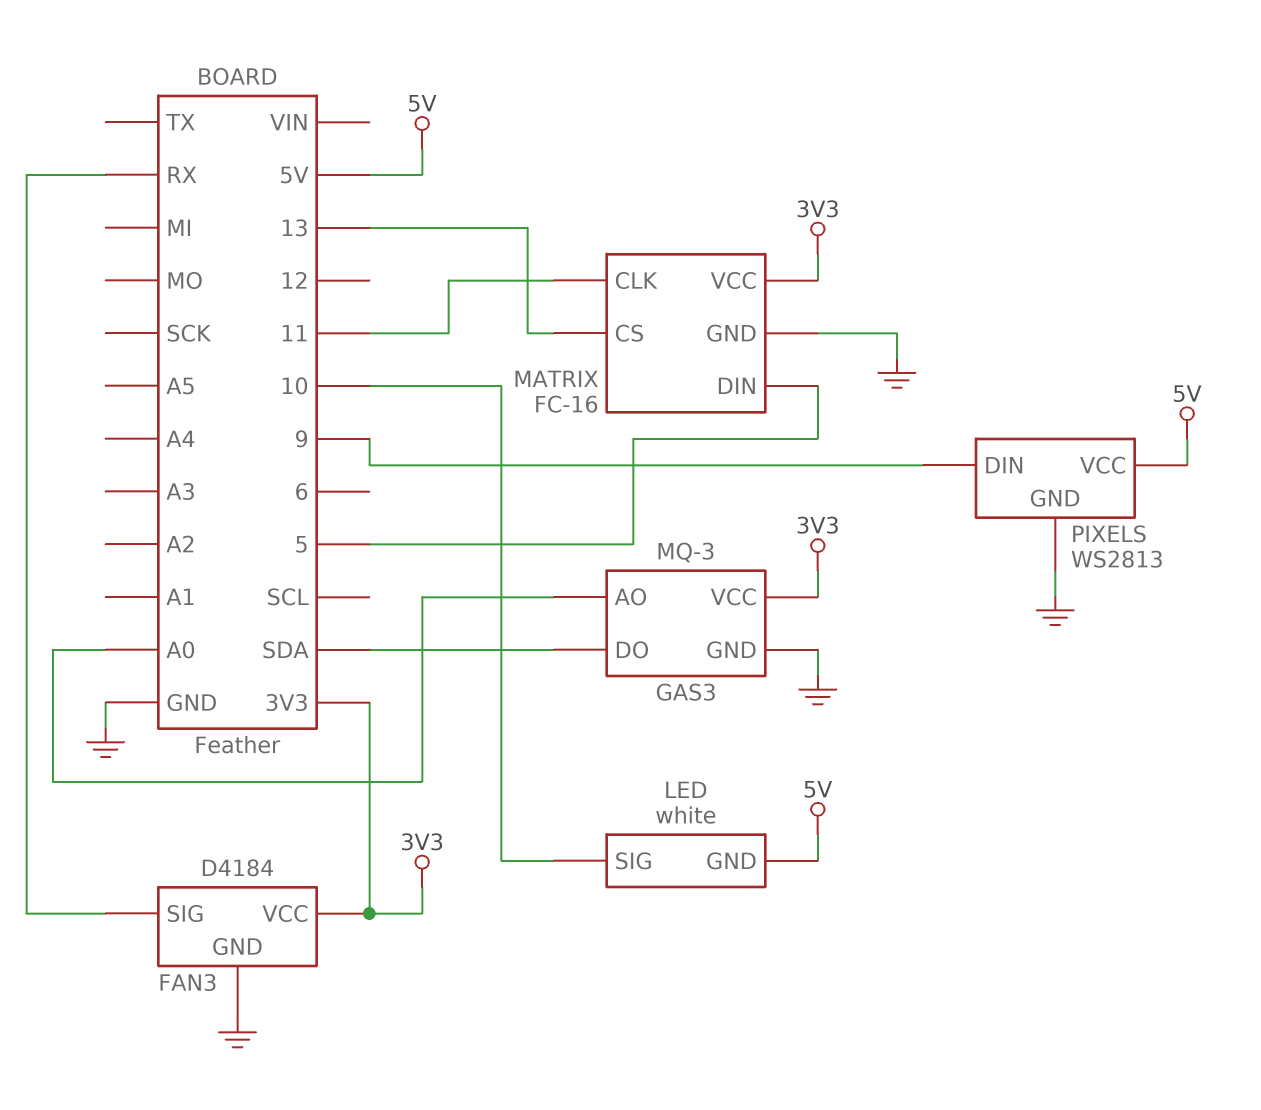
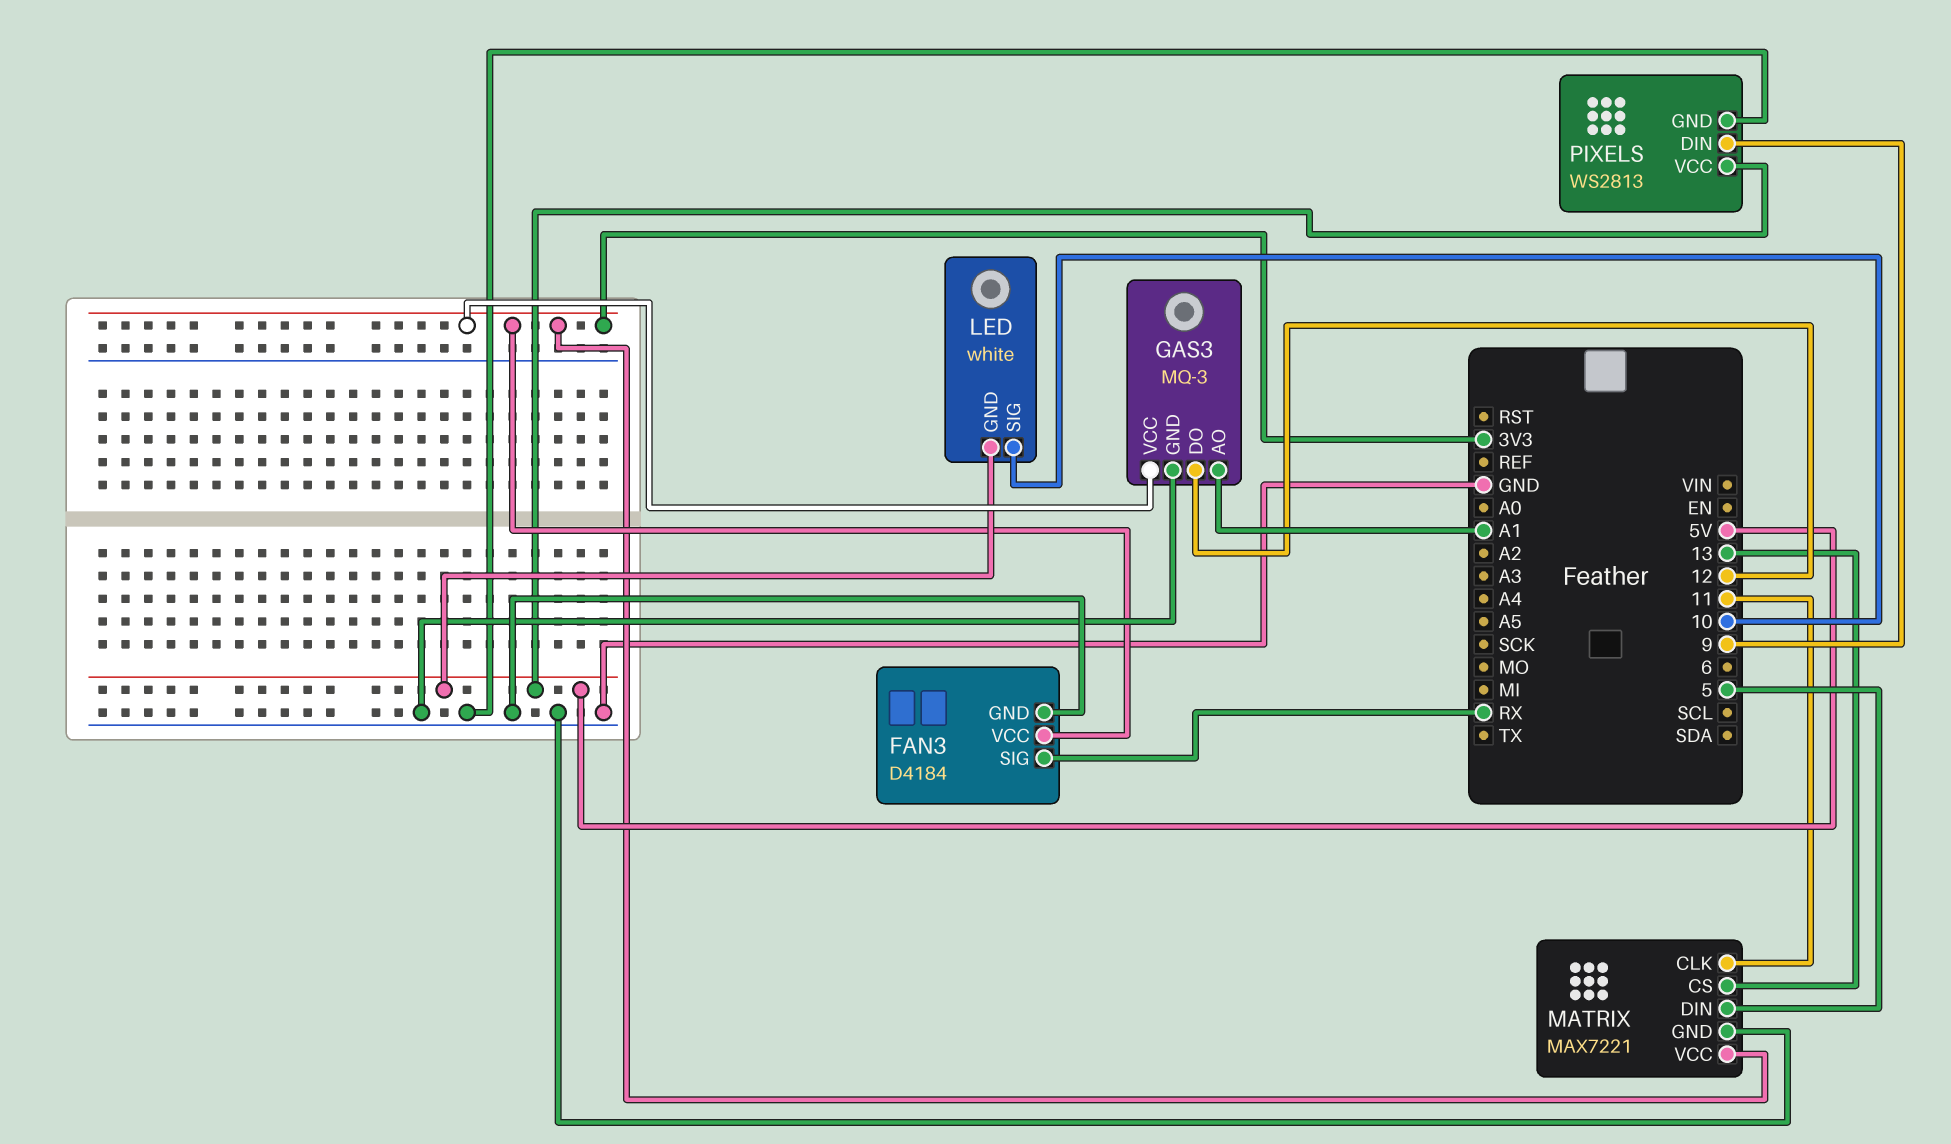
GAS3 pin AO: A0 -> A1
GAS3 pin DO: SDA -> 12
MATRIX: FC-16 -> MAX7221

